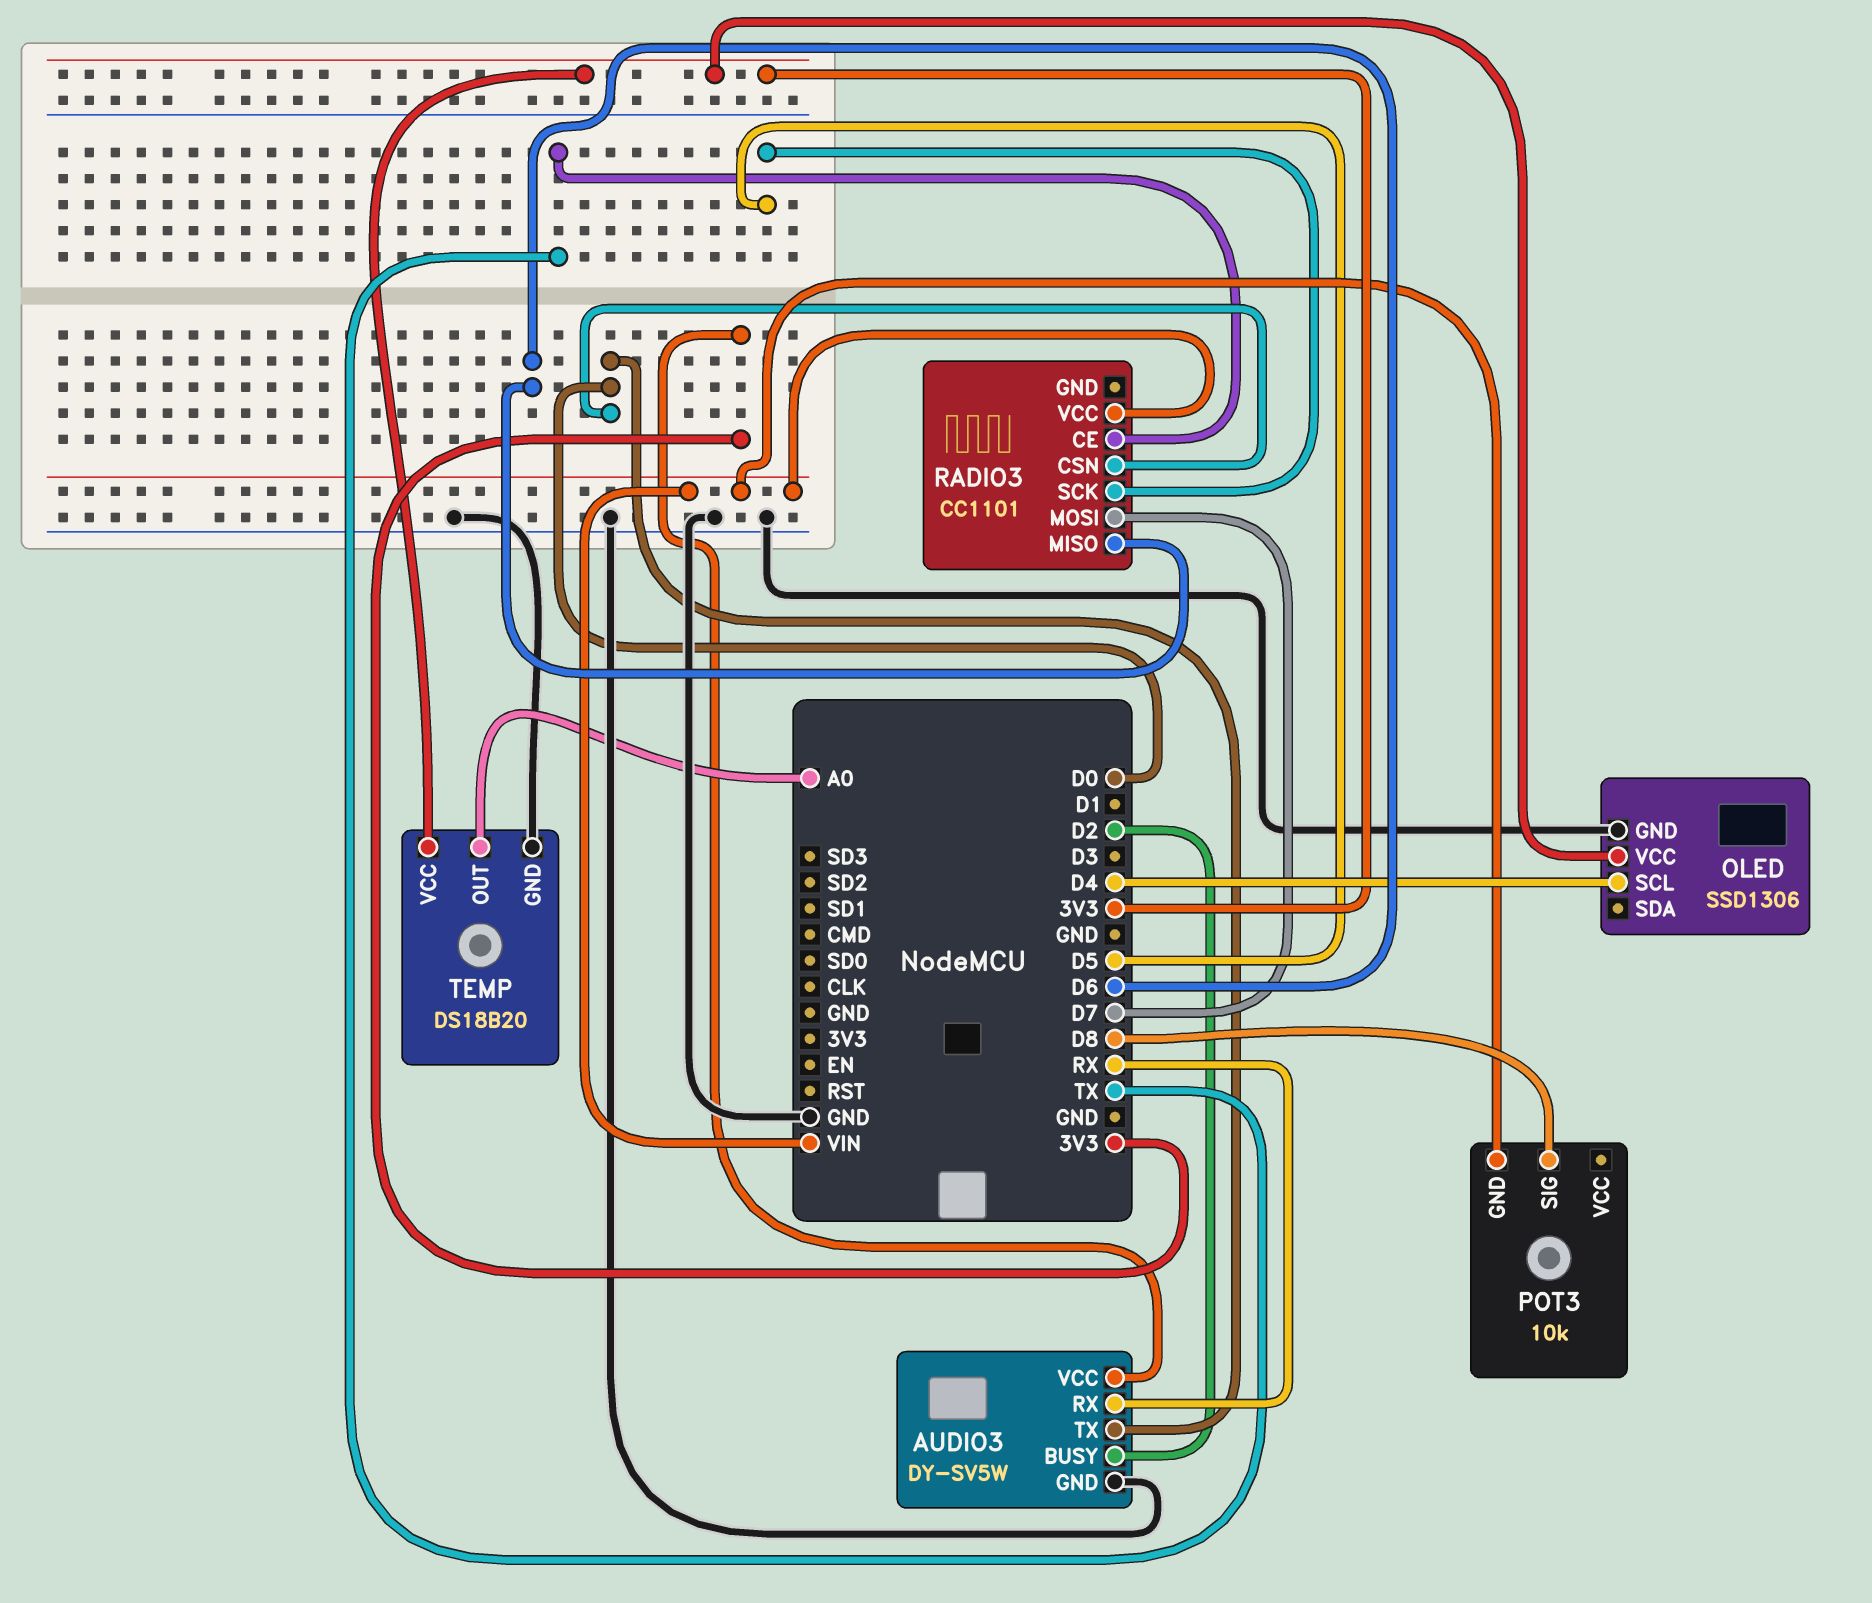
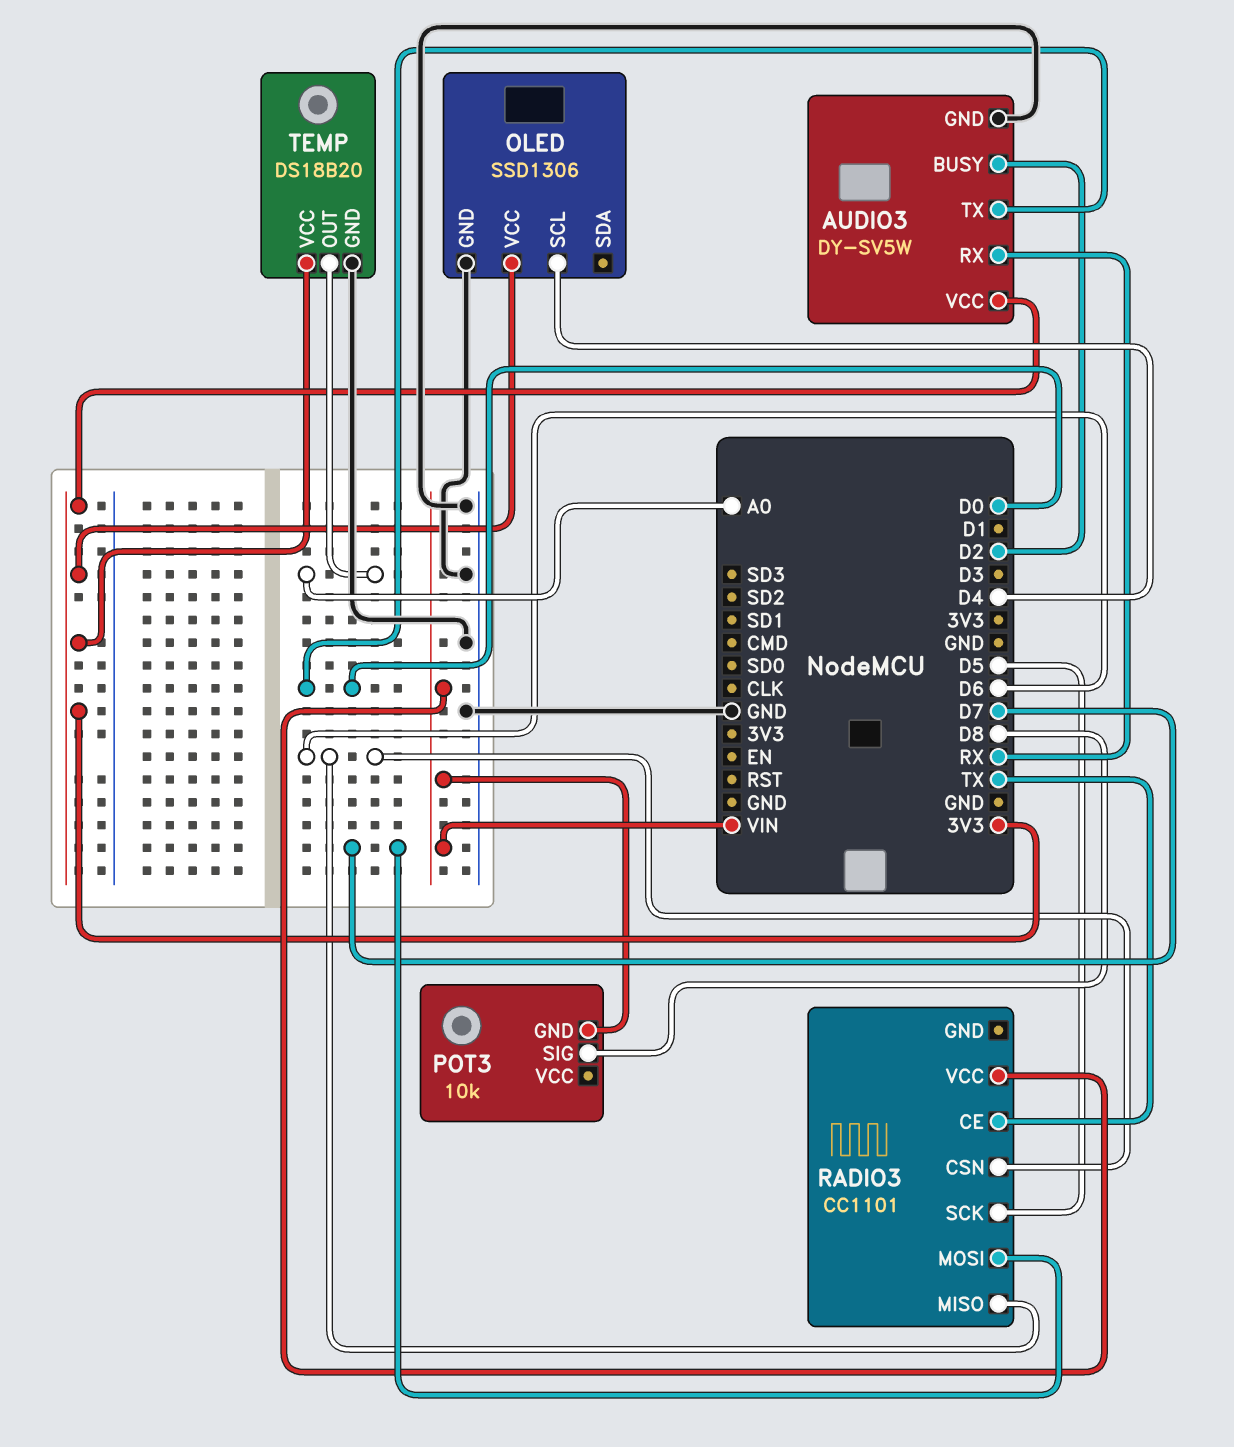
RADIO3 pin CSN: D0 -> D6

